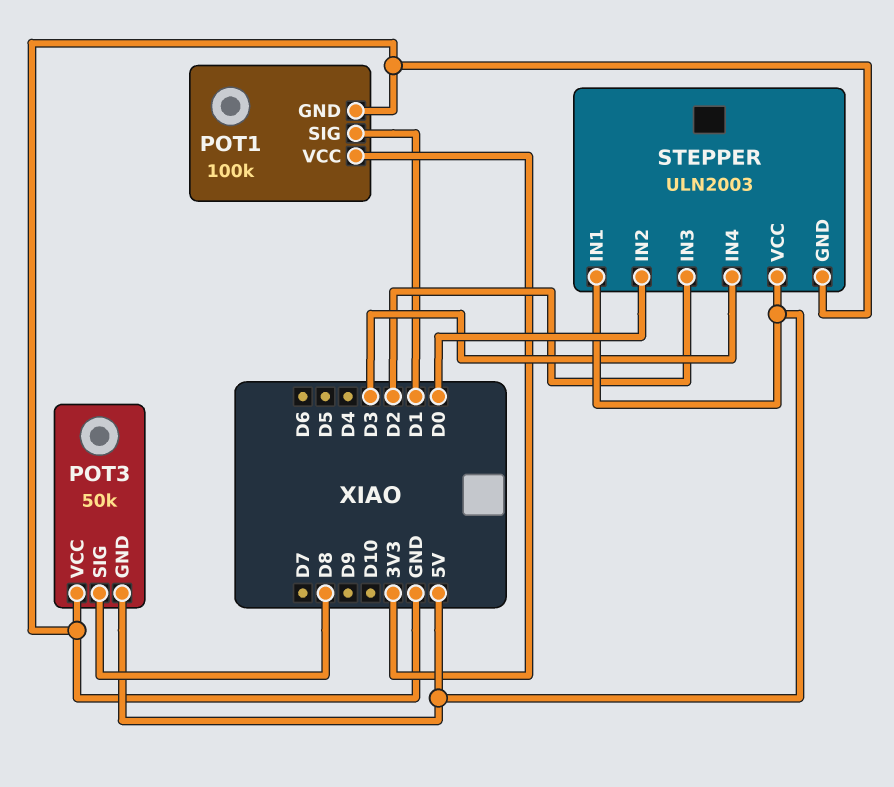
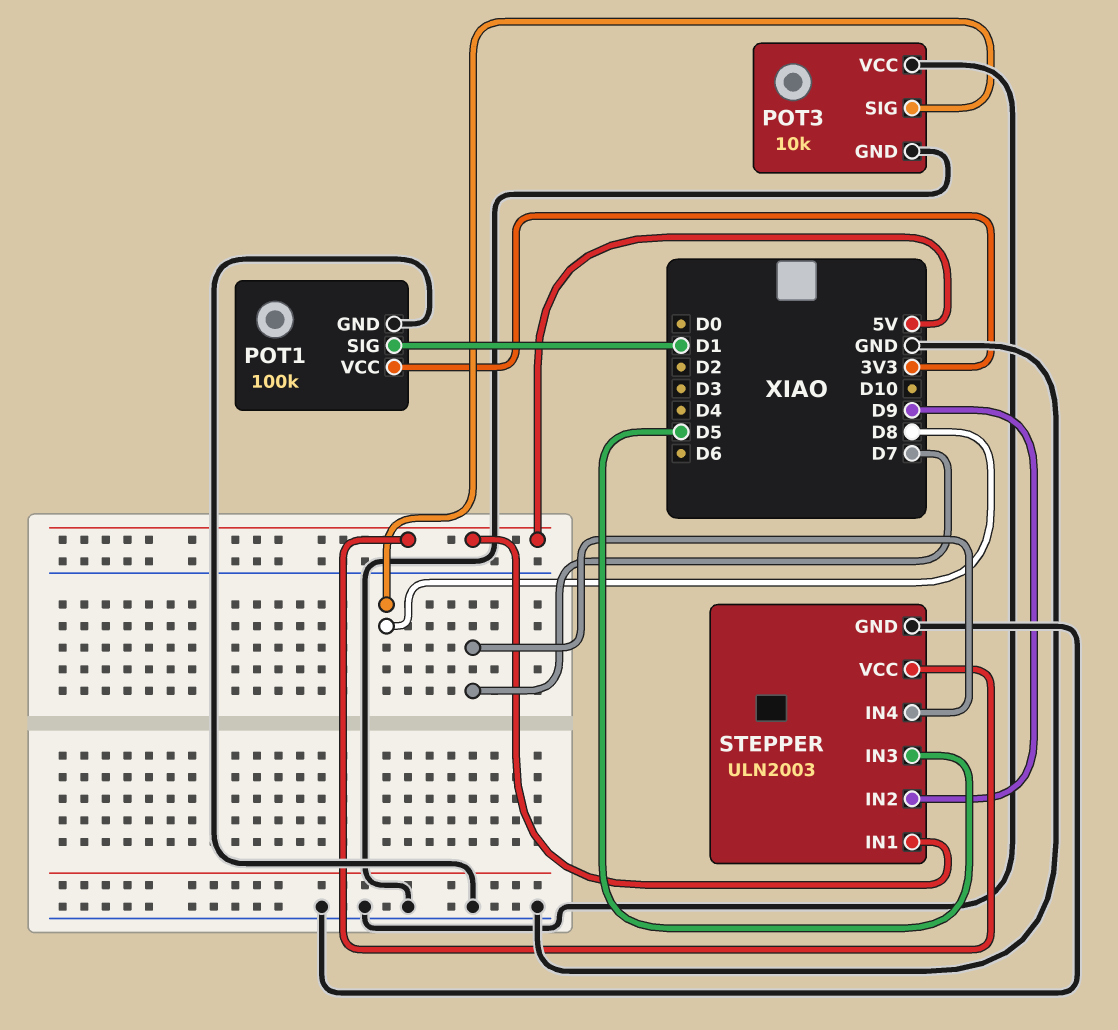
POT3: 50k -> 10k
POT3 pin GND: 5V -> GND
STEPPER pin IN2: D0 -> D9
STEPPER pin IN3: D2 -> D5
STEPPER pin IN4: D3 -> D7

